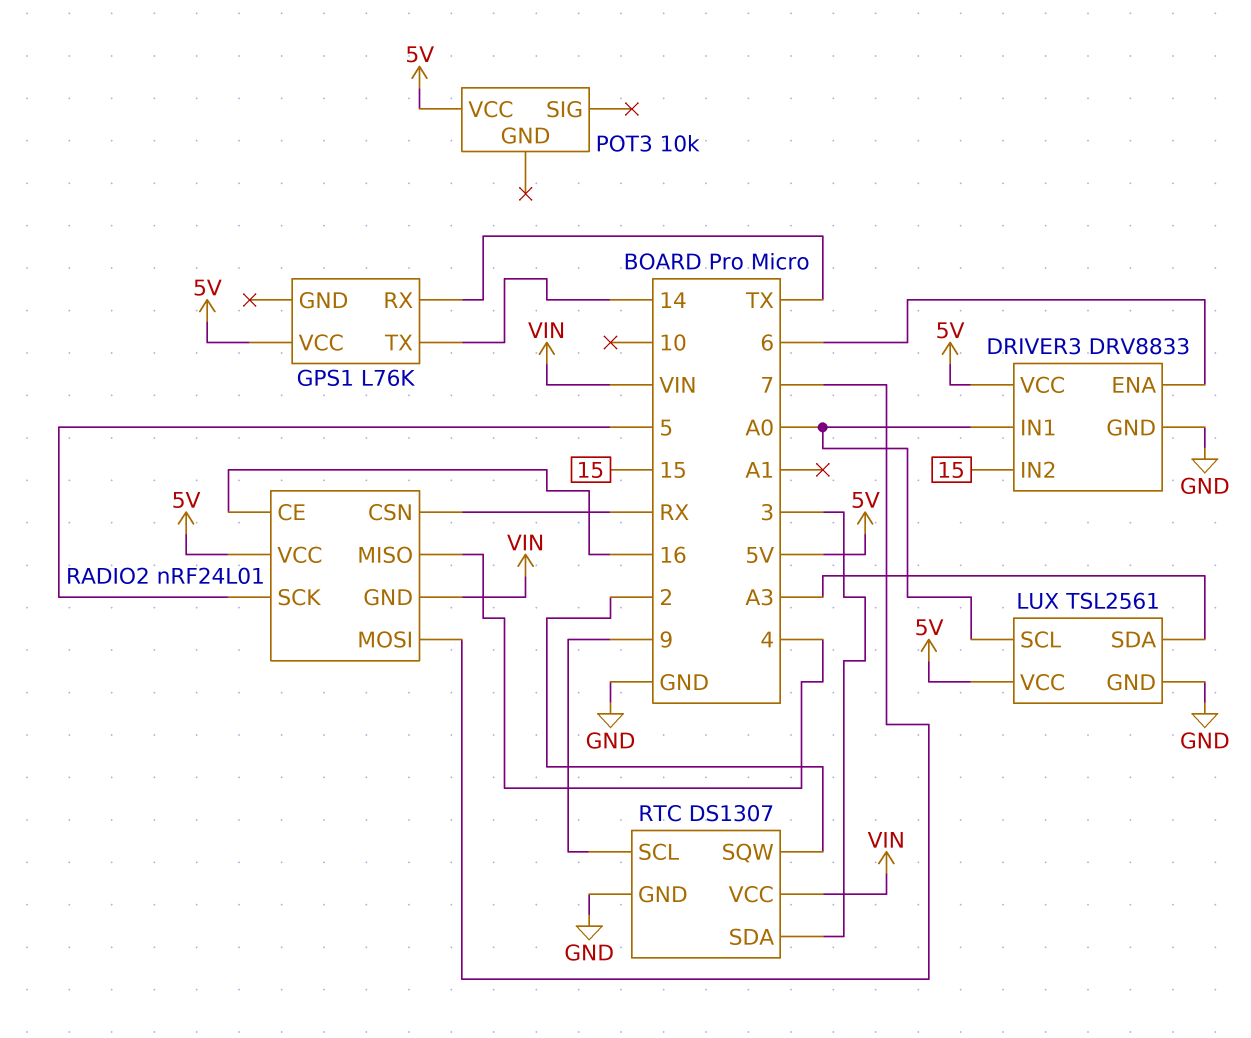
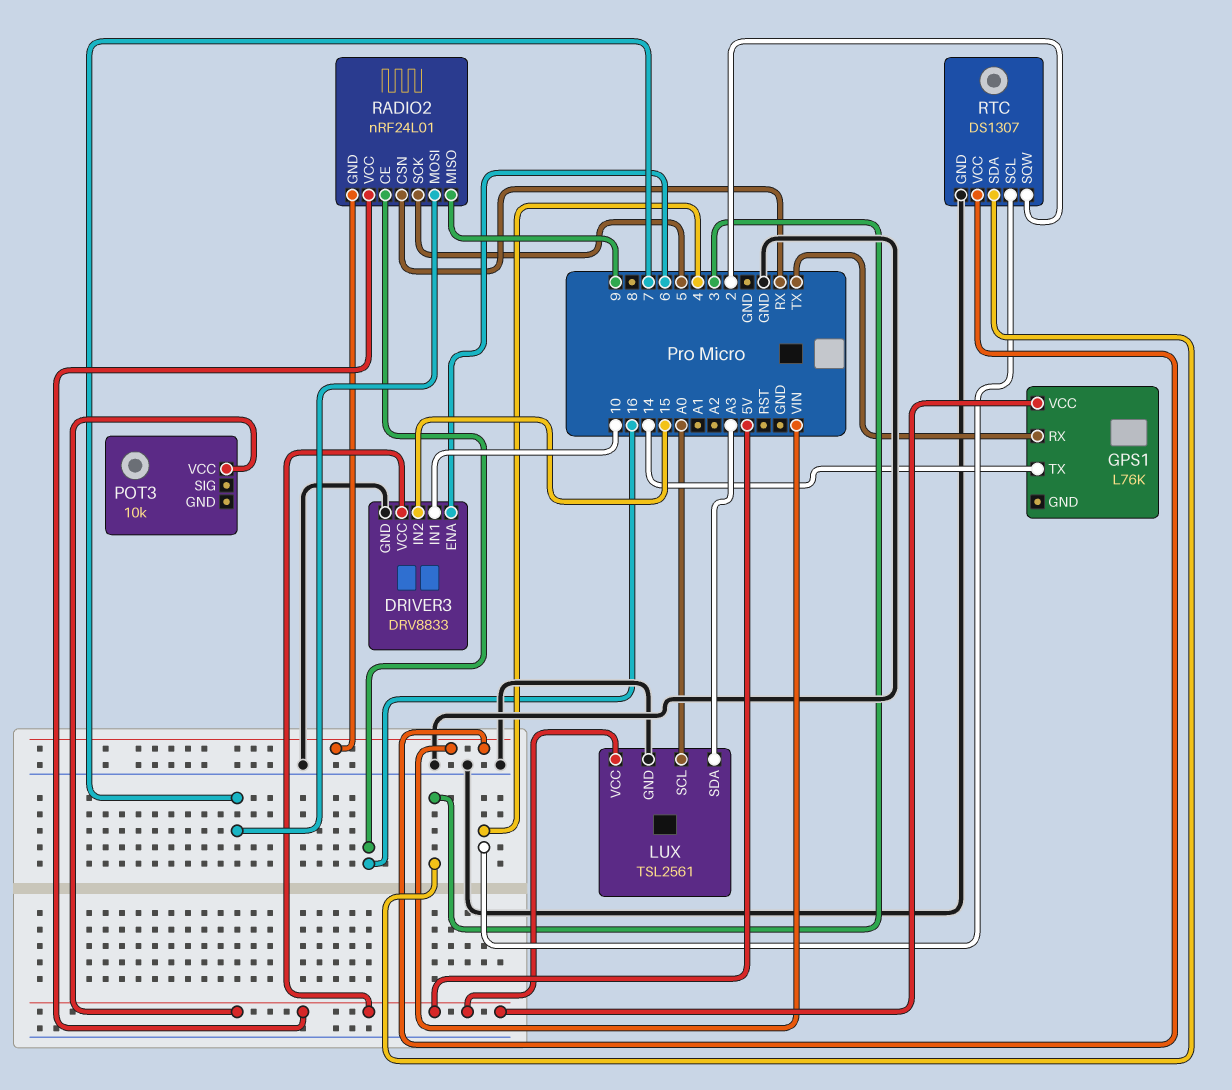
DRIVER3 pin IN1: A0 -> 10
RADIO2 pin MISO: 4 -> 9
RTC pin SCL: 9 -> 4

